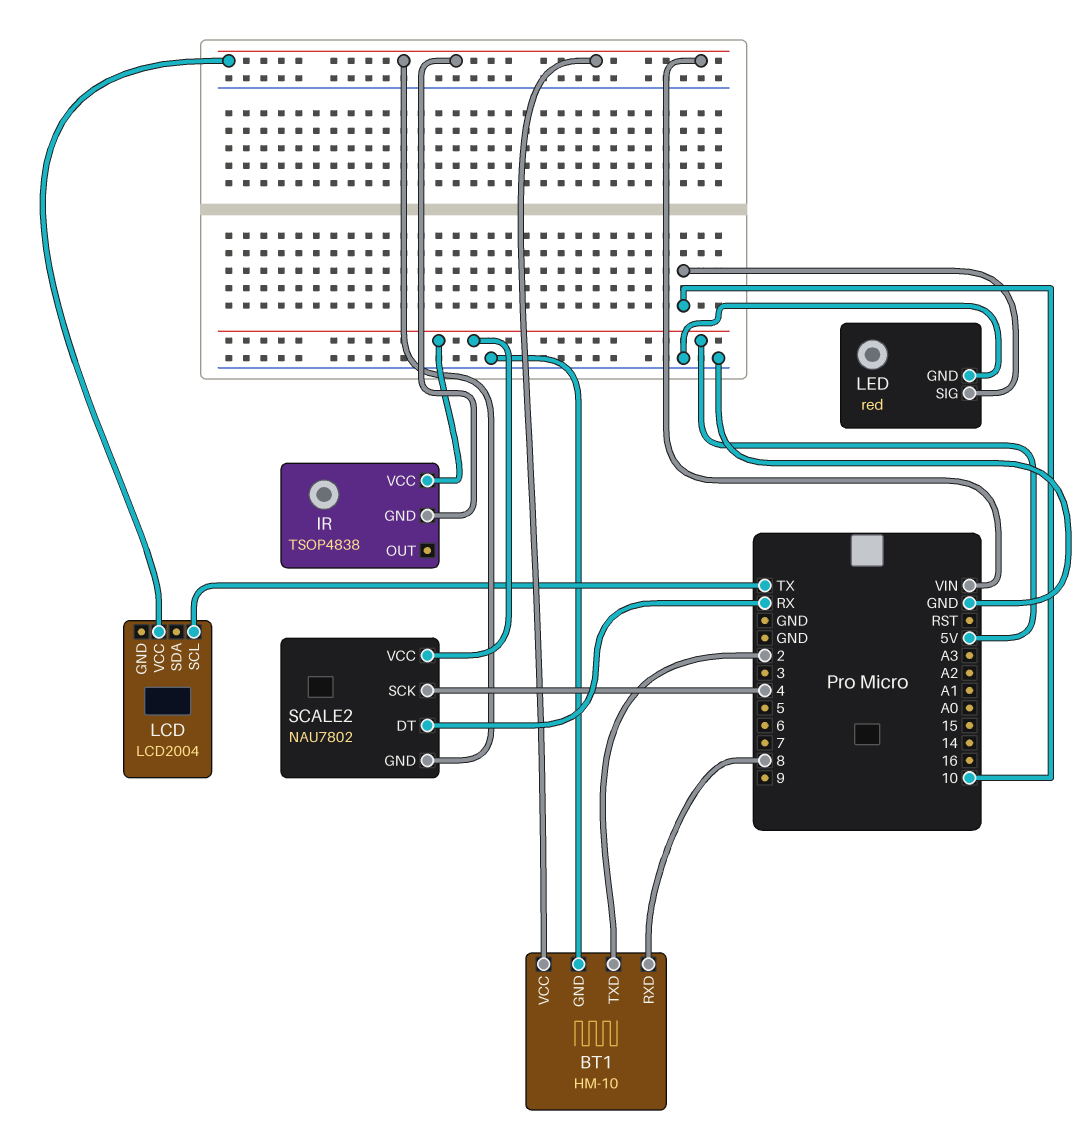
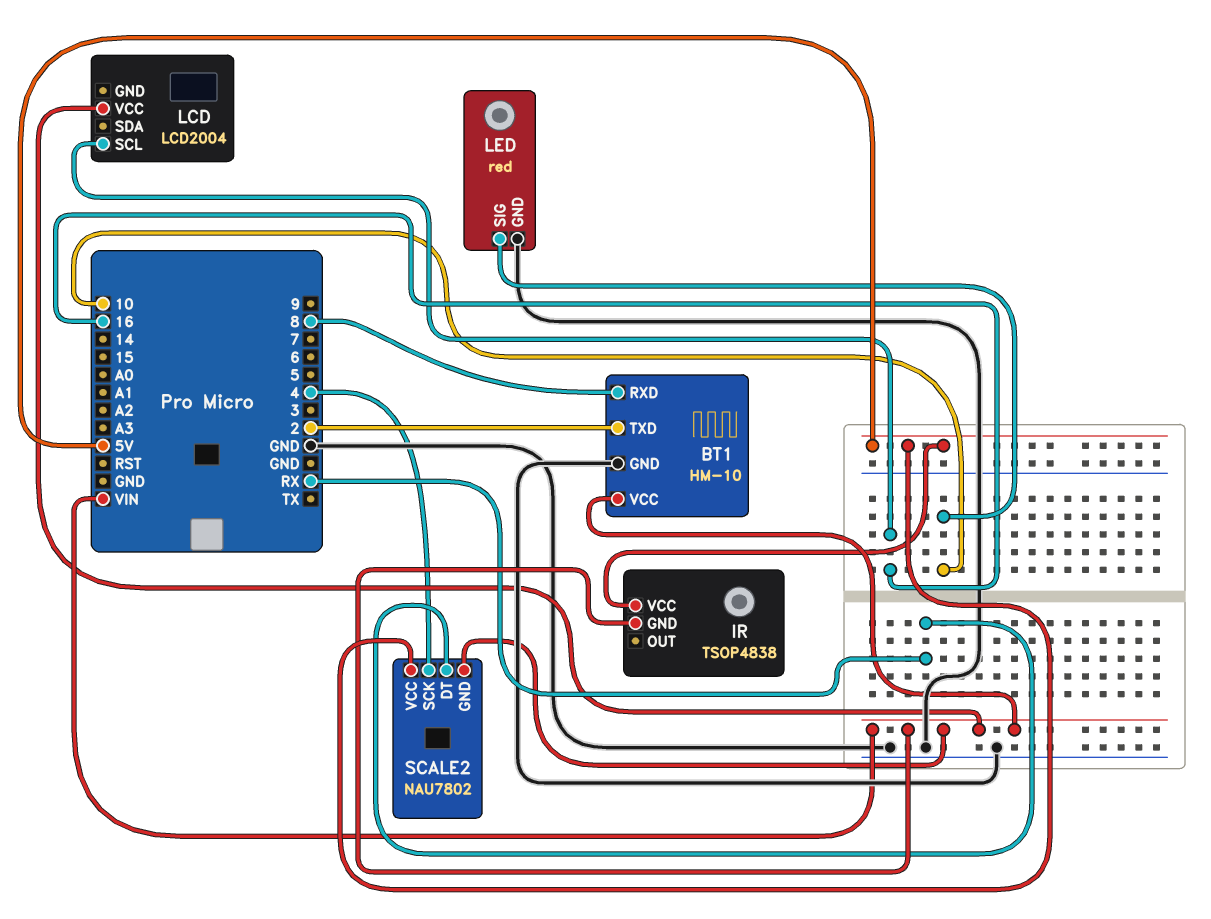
LCD pin SCL: TX -> 16

